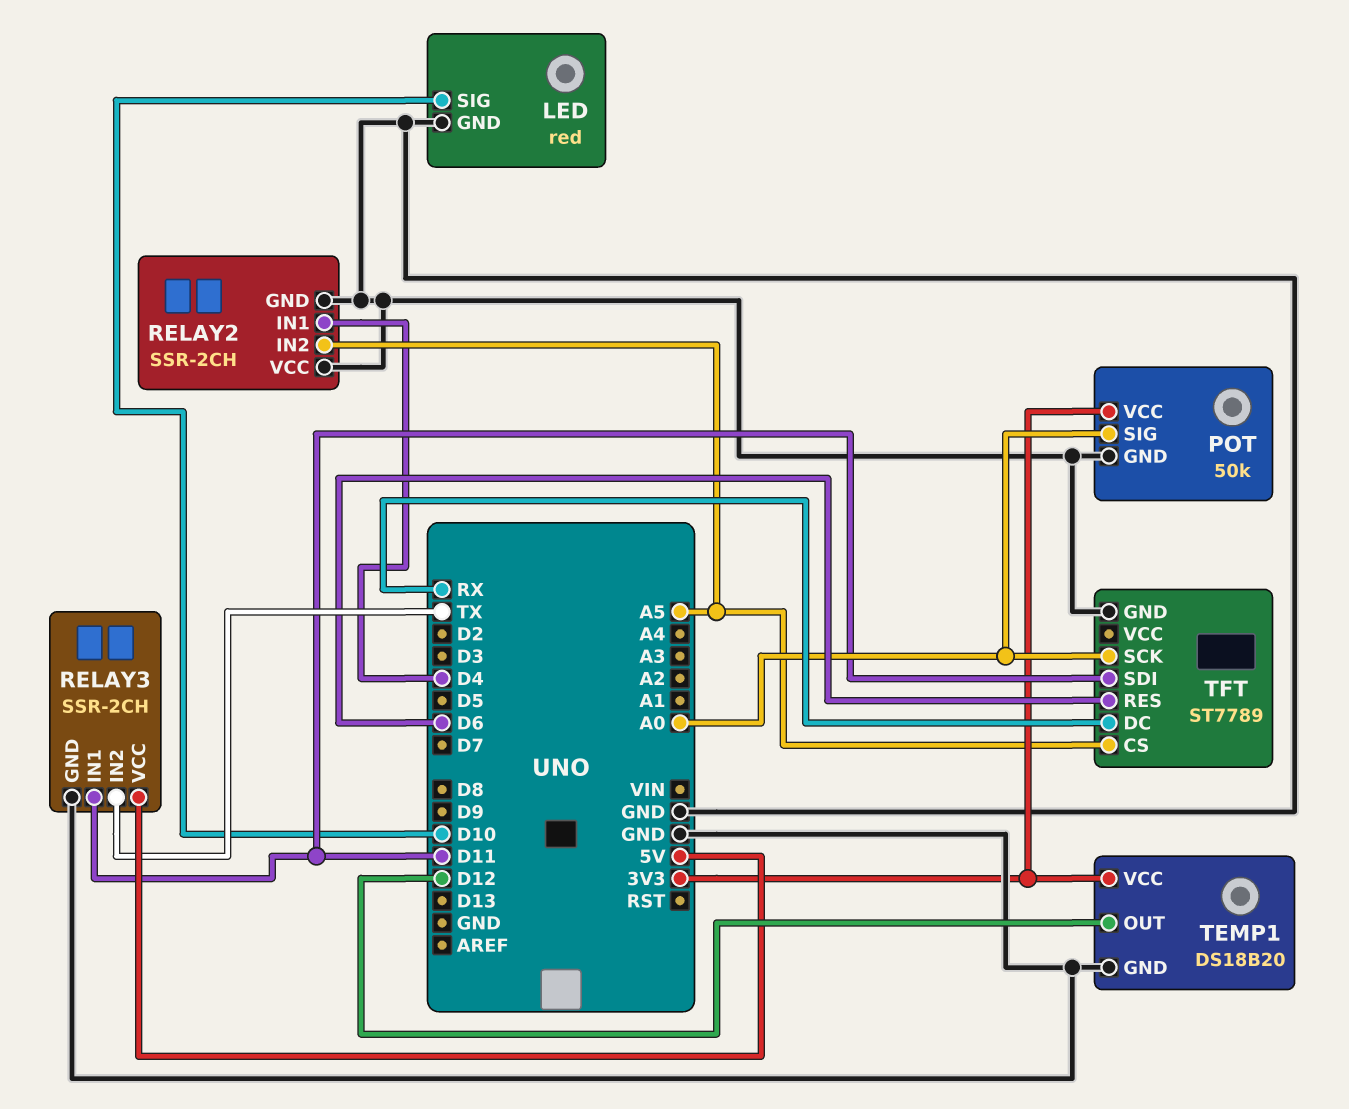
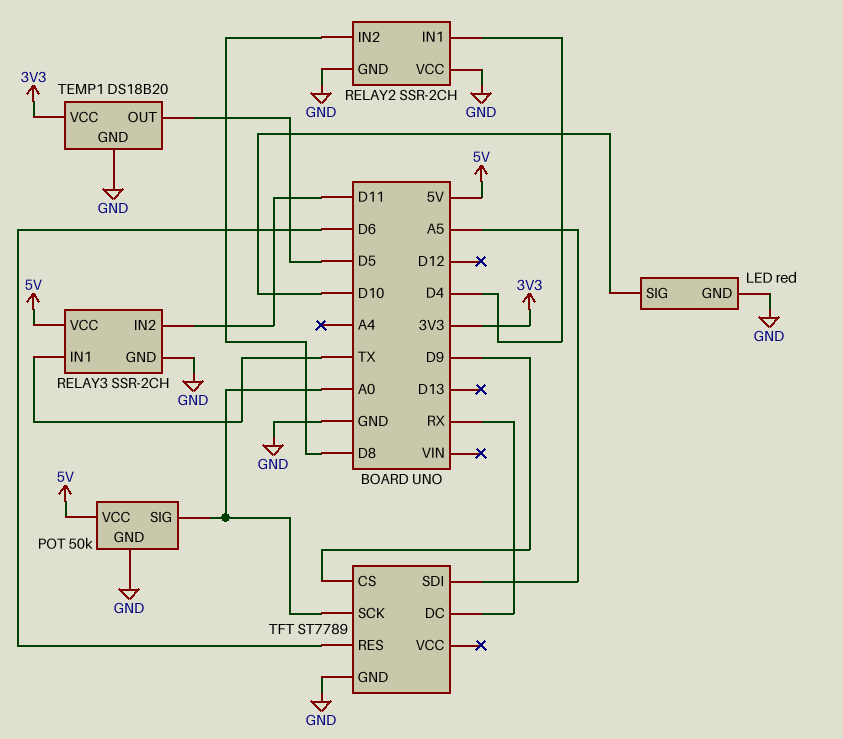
POT pin VCC: 3V3 -> 5V
RELAY2 pin IN2: A5 -> D8
RELAY3 pin IN1: D11 -> TX
RELAY3 pin IN2: TX -> D11
TEMP1 pin OUT: D12 -> D5
TFT pin CS: A5 -> D9
TFT pin SDI: D11 -> A5

